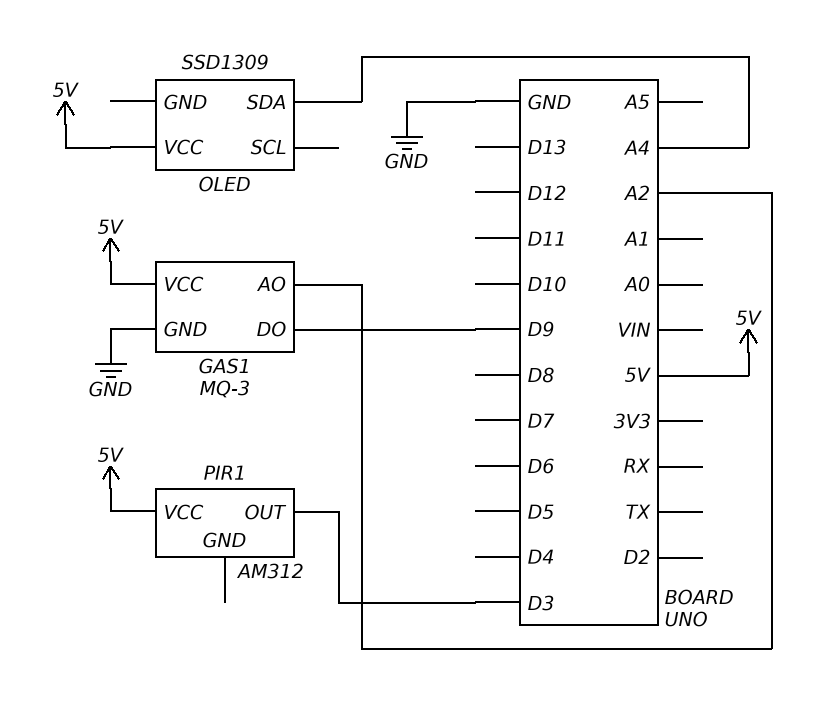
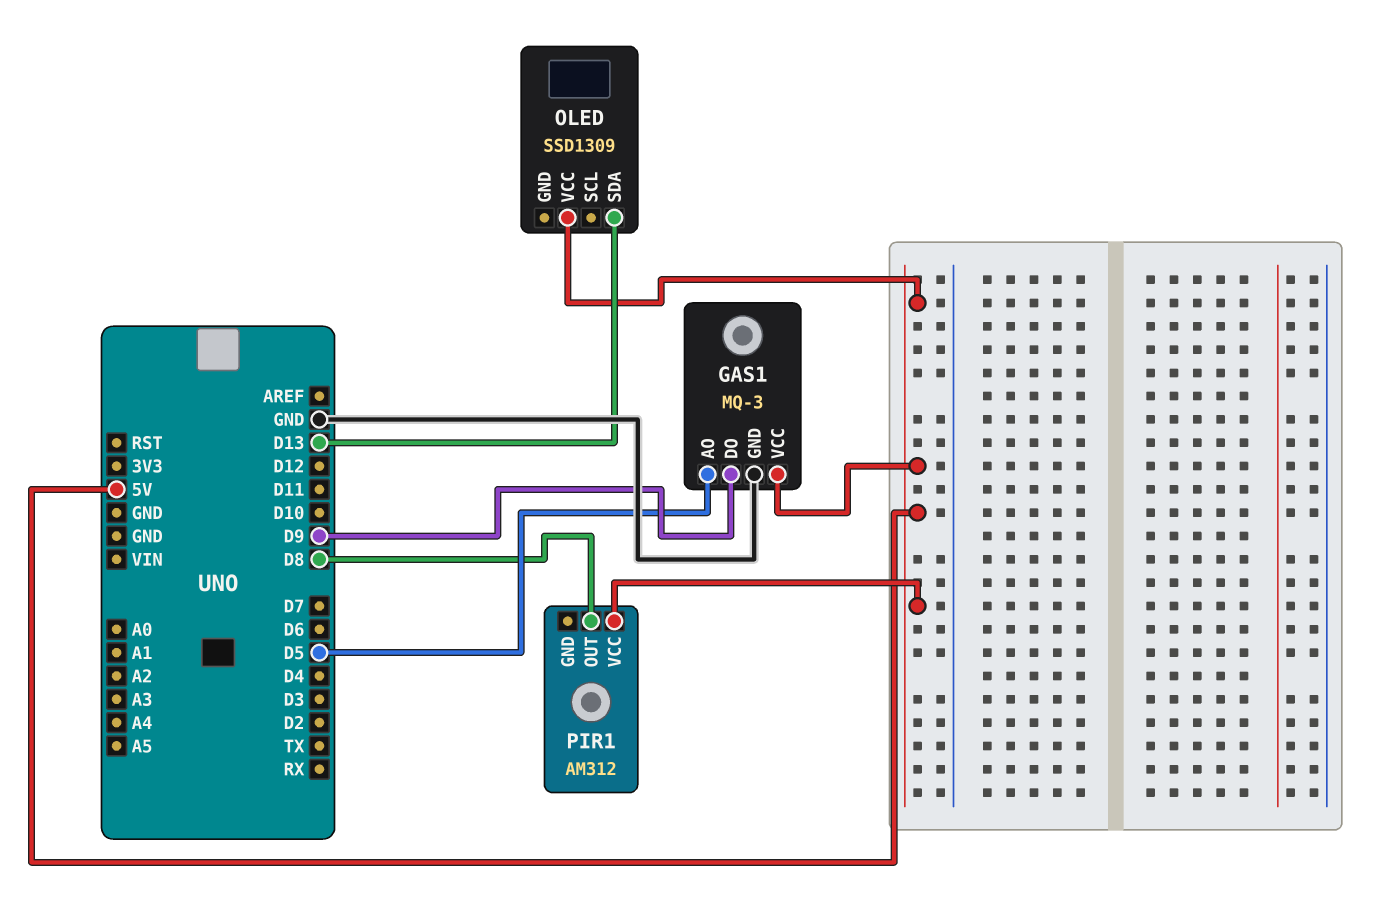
GAS1 pin AO: A2 -> D5
OLED pin SDA: A4 -> D13
PIR1 pin OUT: D3 -> D8

